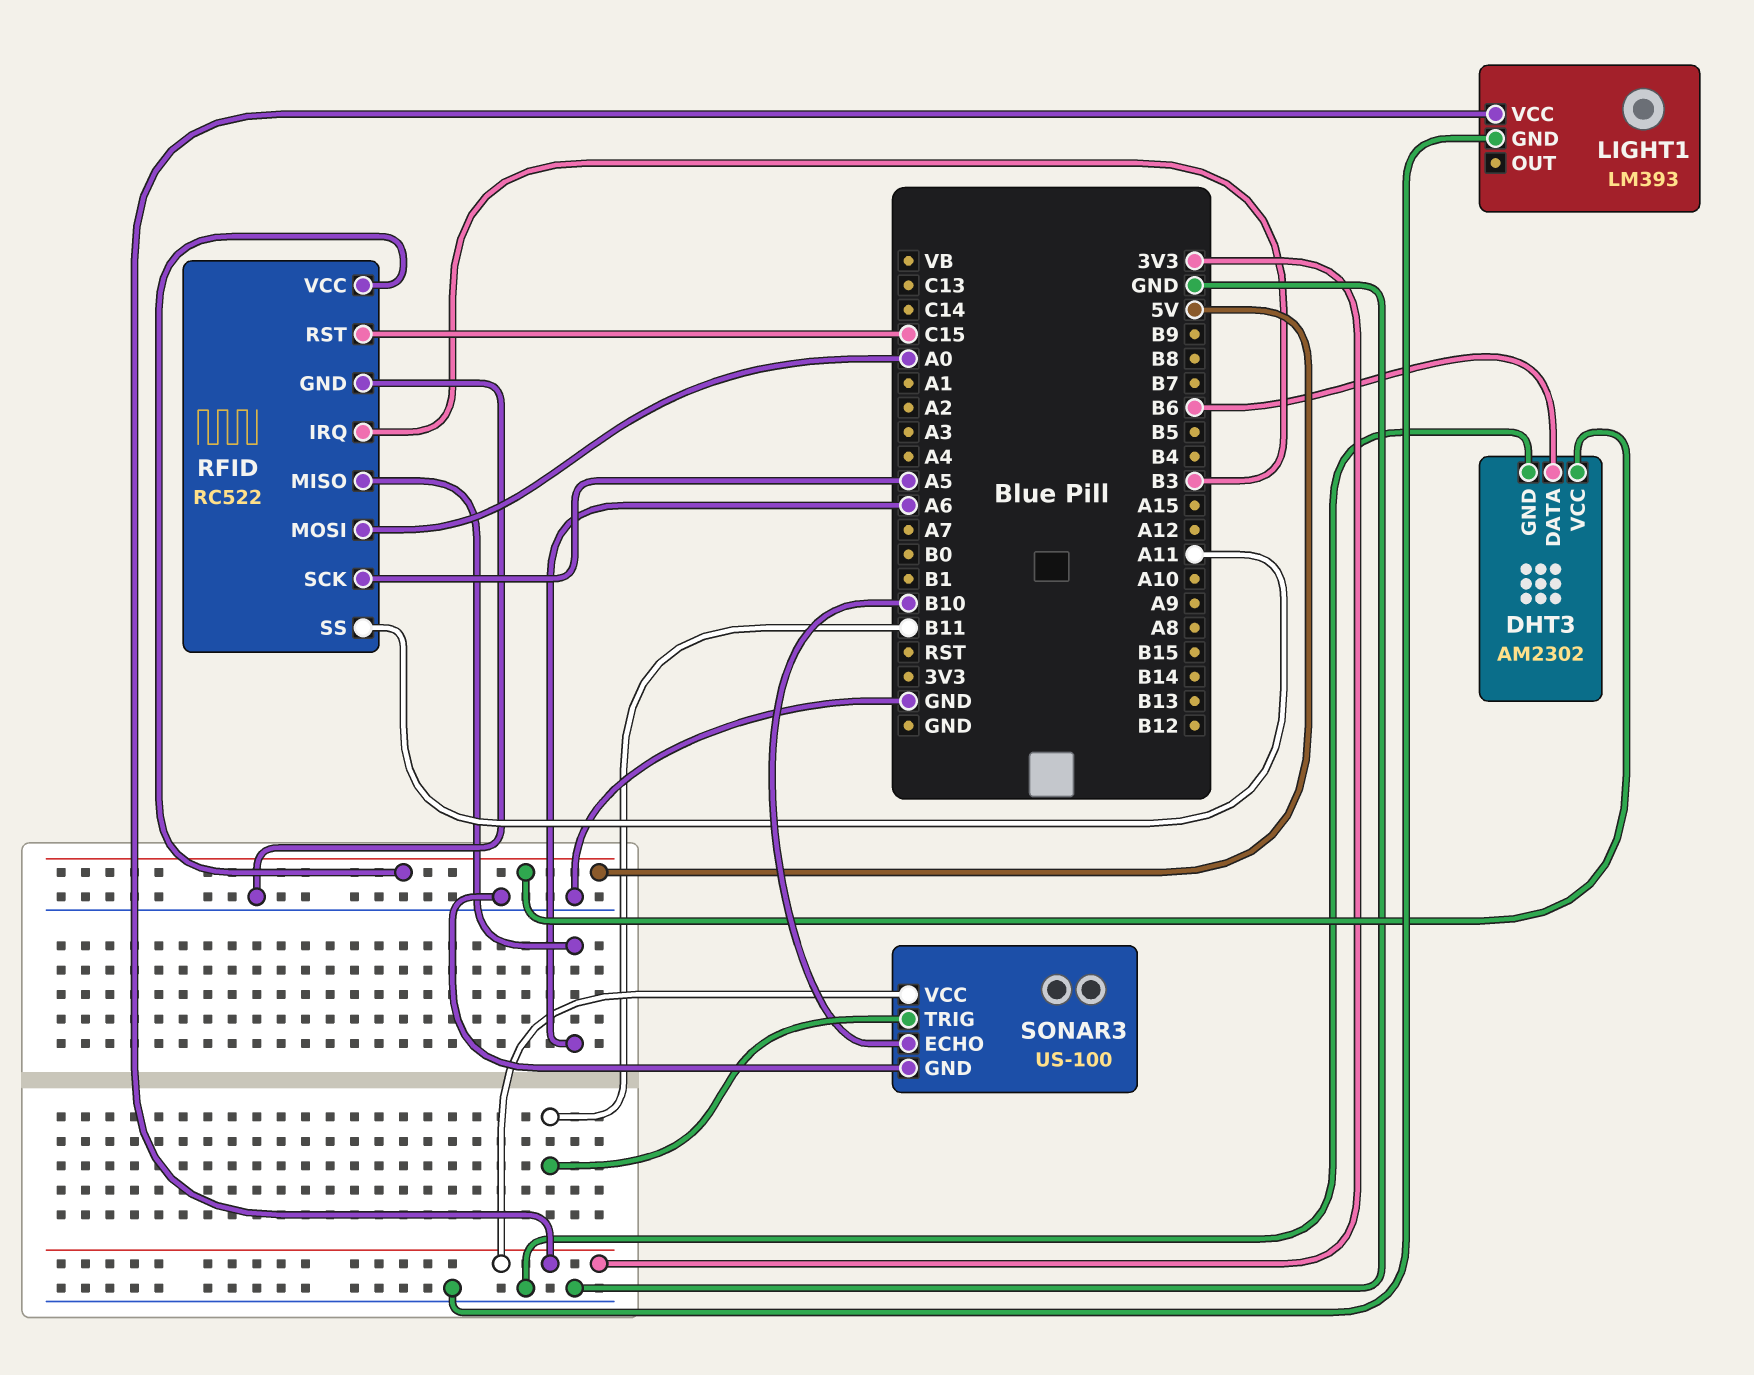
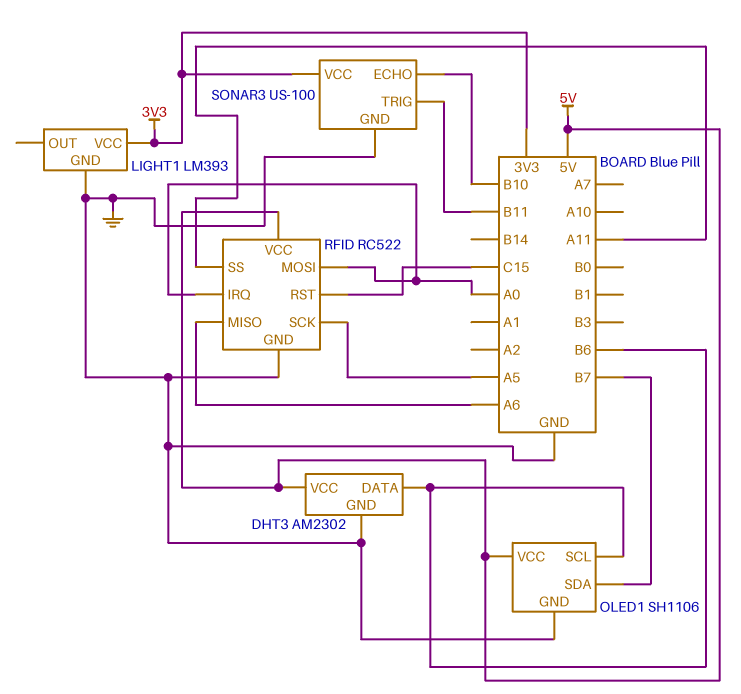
OLED1: none -> SH1106
OLED1 pin GND: none -> GND
OLED1 pin SCL: none -> B6
OLED1 pin SDA: none -> B7
OLED1 pin VCC: none -> 5V
RFID pin IRQ: B3 -> A0

